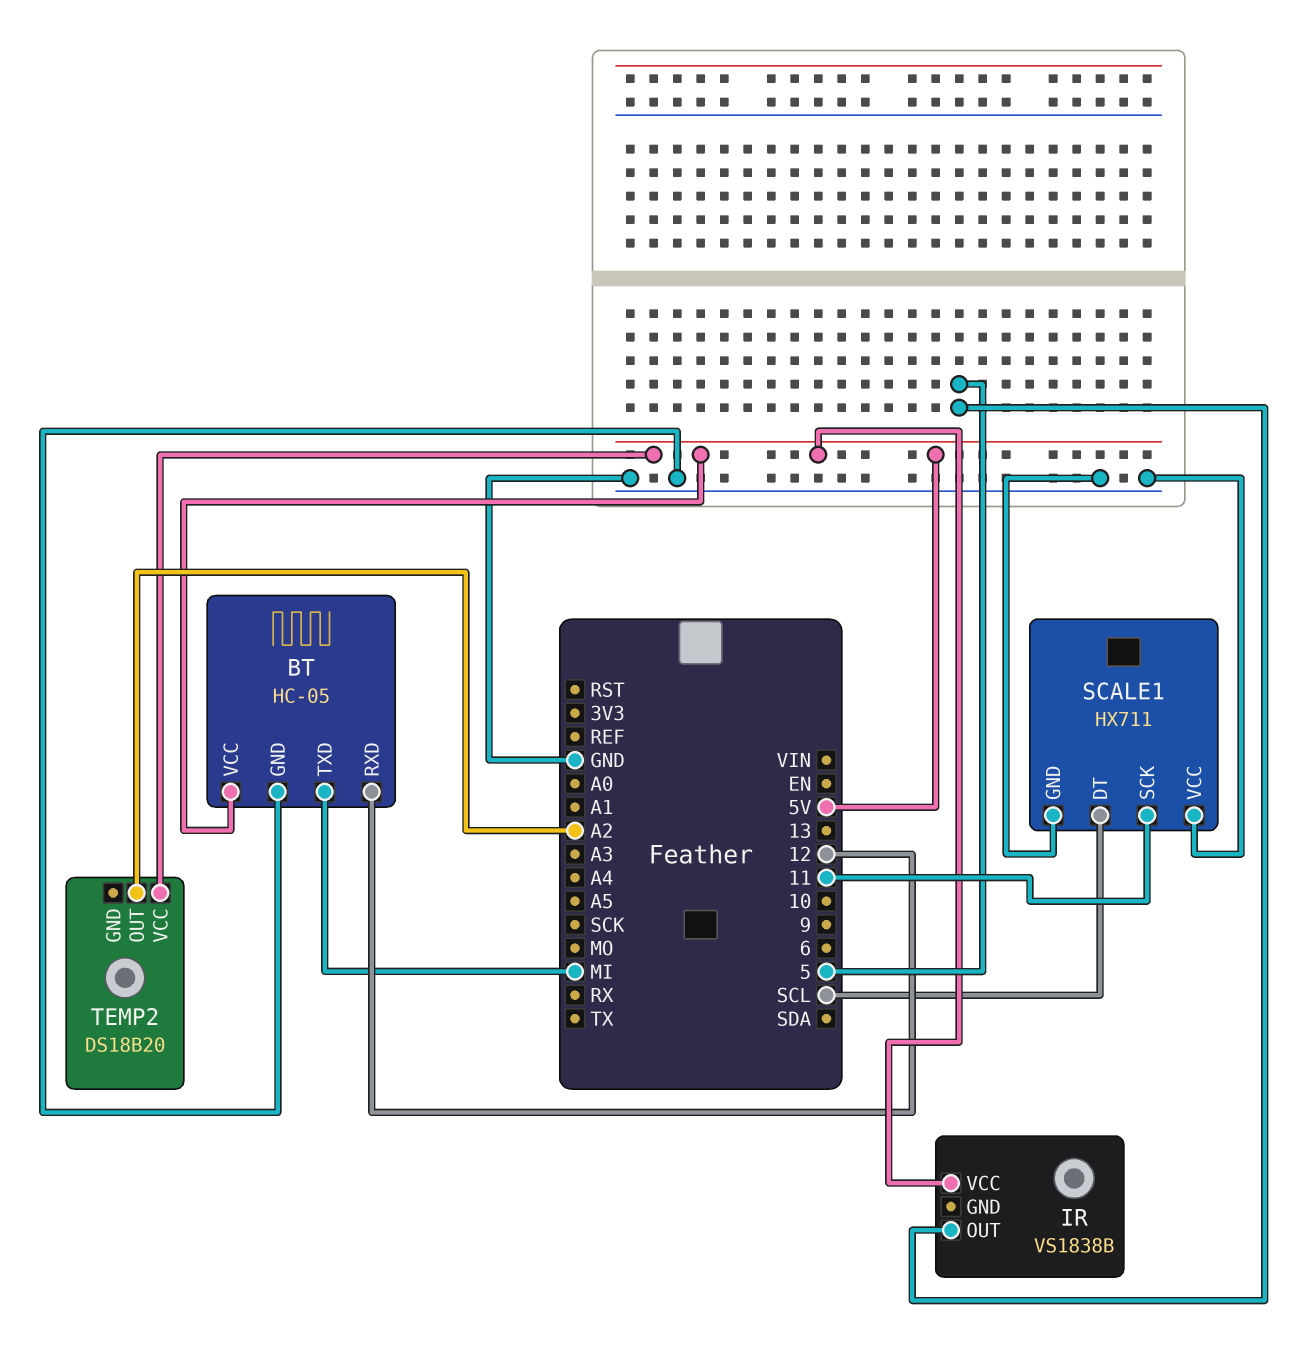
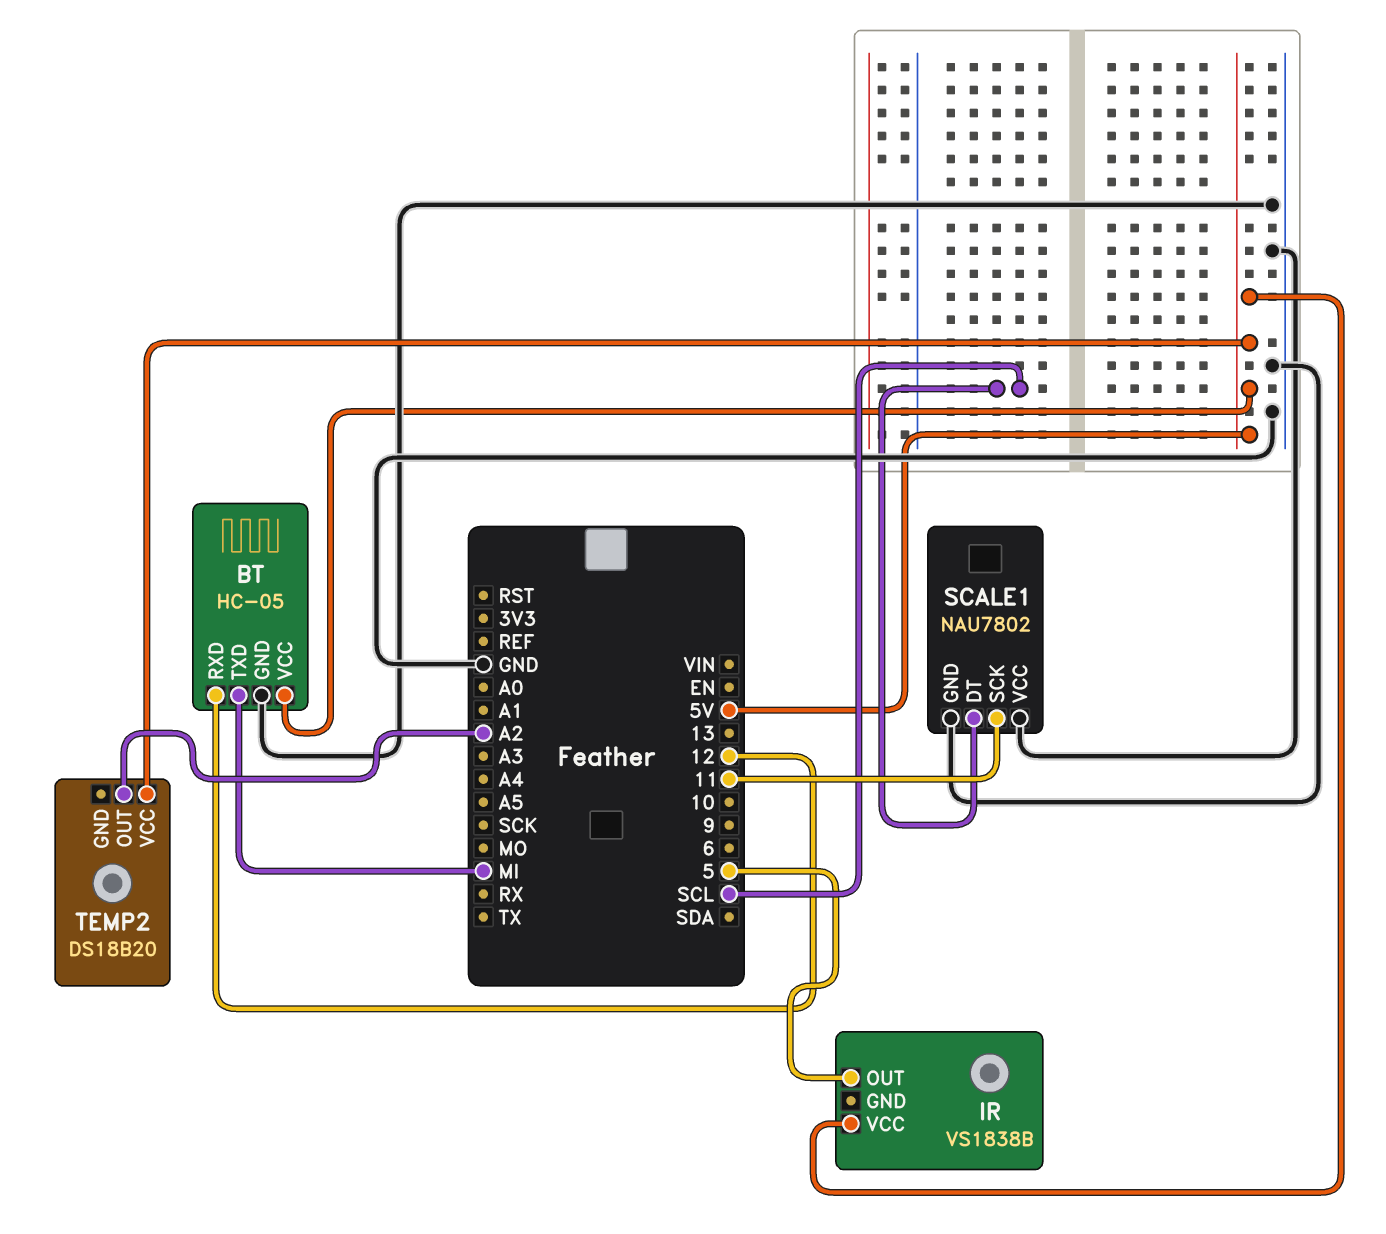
SCALE1: HX711 -> NAU7802

